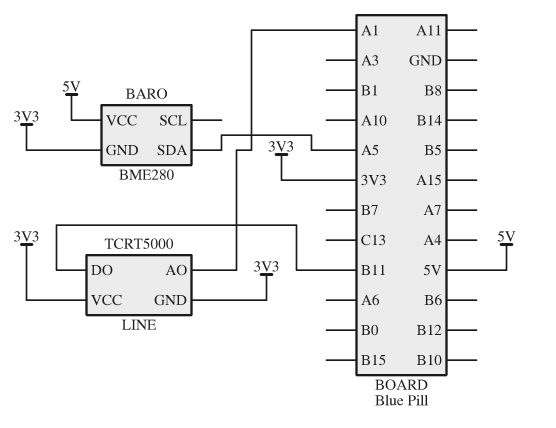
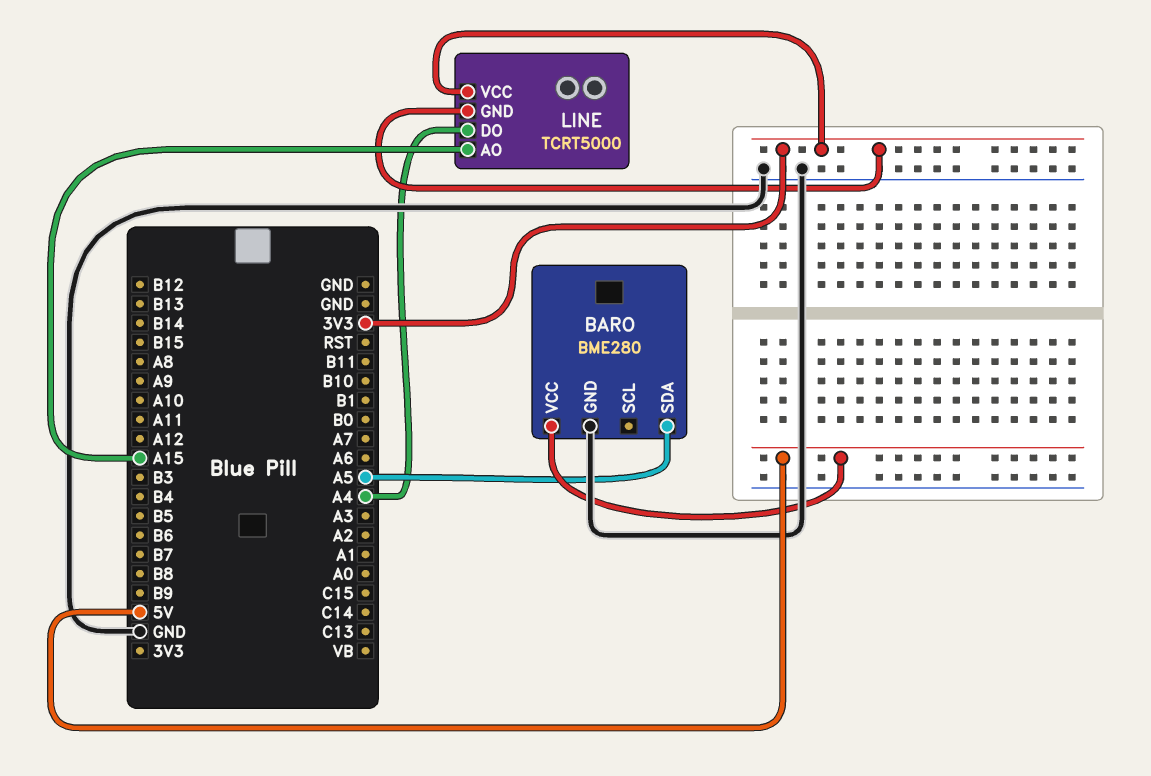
BARO pin GND: 3V3 -> GND
LINE pin AO: A1 -> A15
LINE pin DO: B11 -> A4

